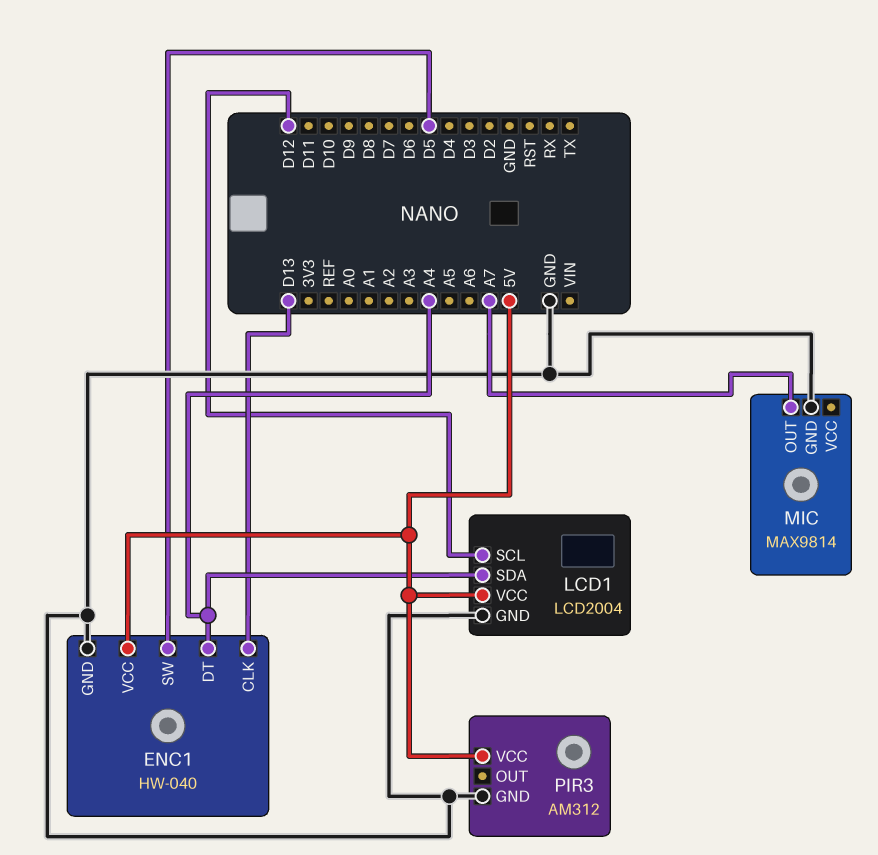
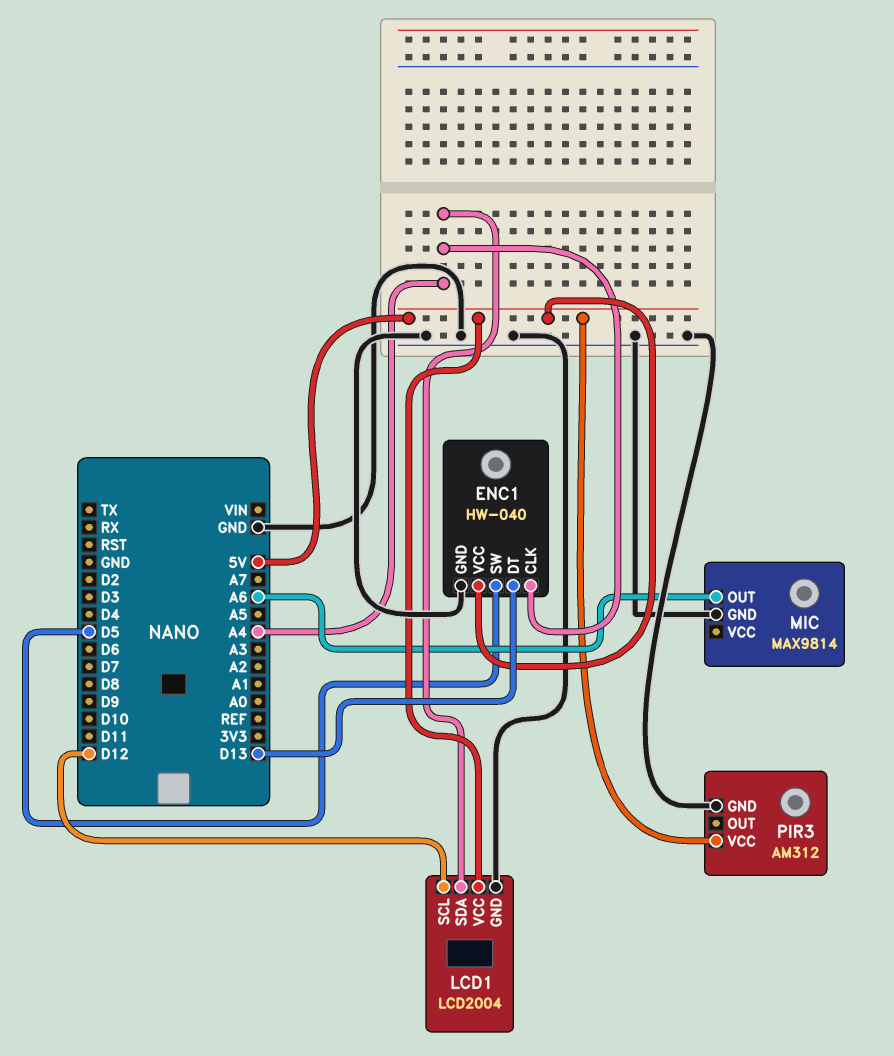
ENC1 pin CLK: D13 -> A4
ENC1 pin DT: A4 -> D13
MIC pin OUT: A7 -> A6

